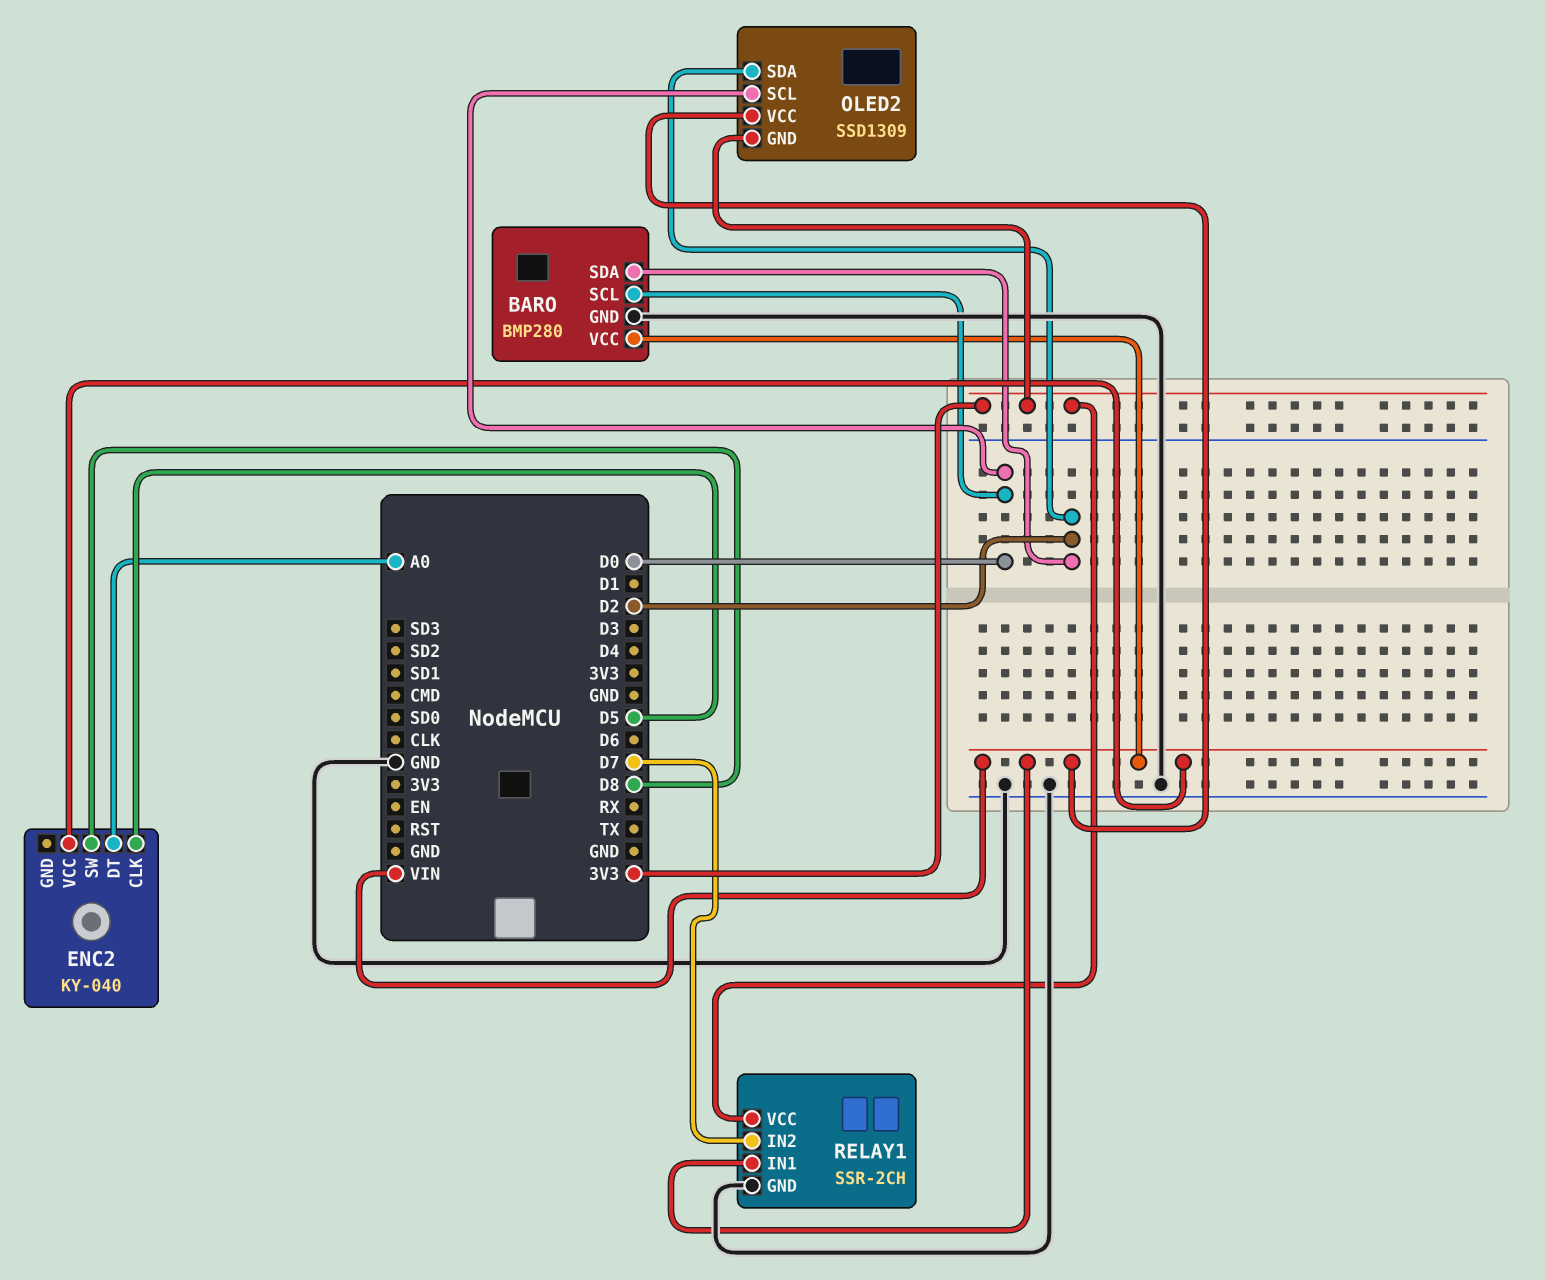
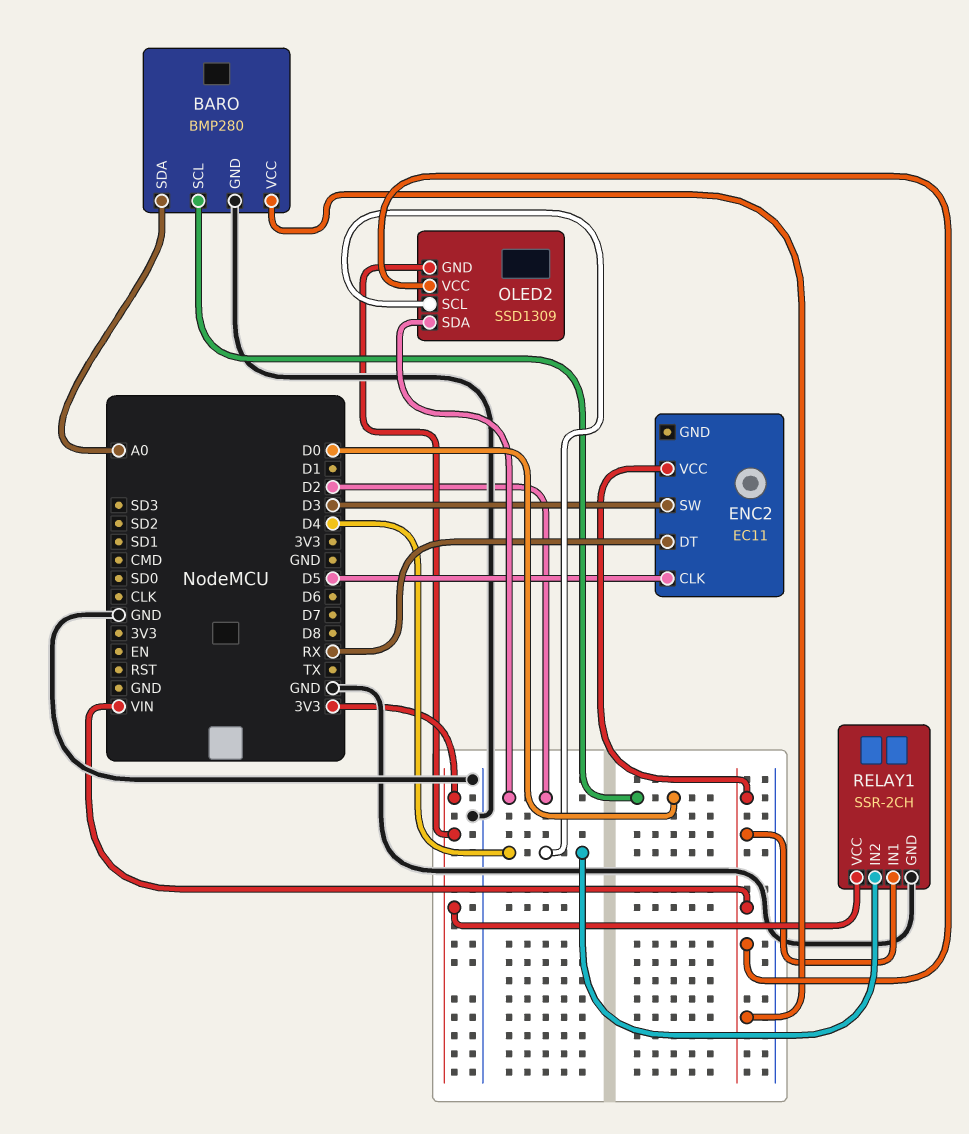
BARO pin SDA: D2 -> A0
ENC2: KY-040 -> EC11
ENC2 pin DT: A0 -> RX
ENC2 pin SW: D8 -> D3
OLED2 pin SCL: D0 -> D4
RELAY1 pin IN2: D7 -> D4

